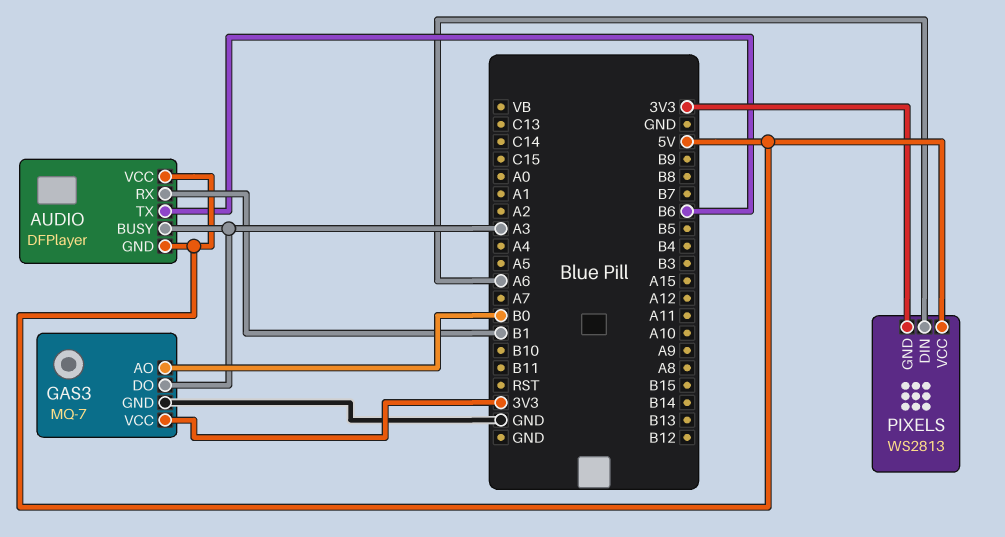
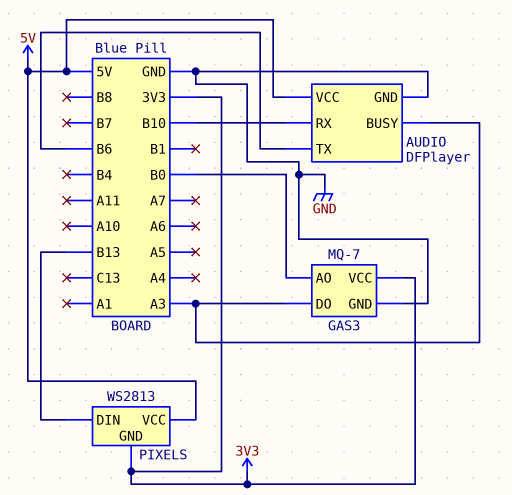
AUDIO pin GND: 5V -> GND
AUDIO pin RX: B1 -> B10
PIXELS pin DIN: A6 -> B13

